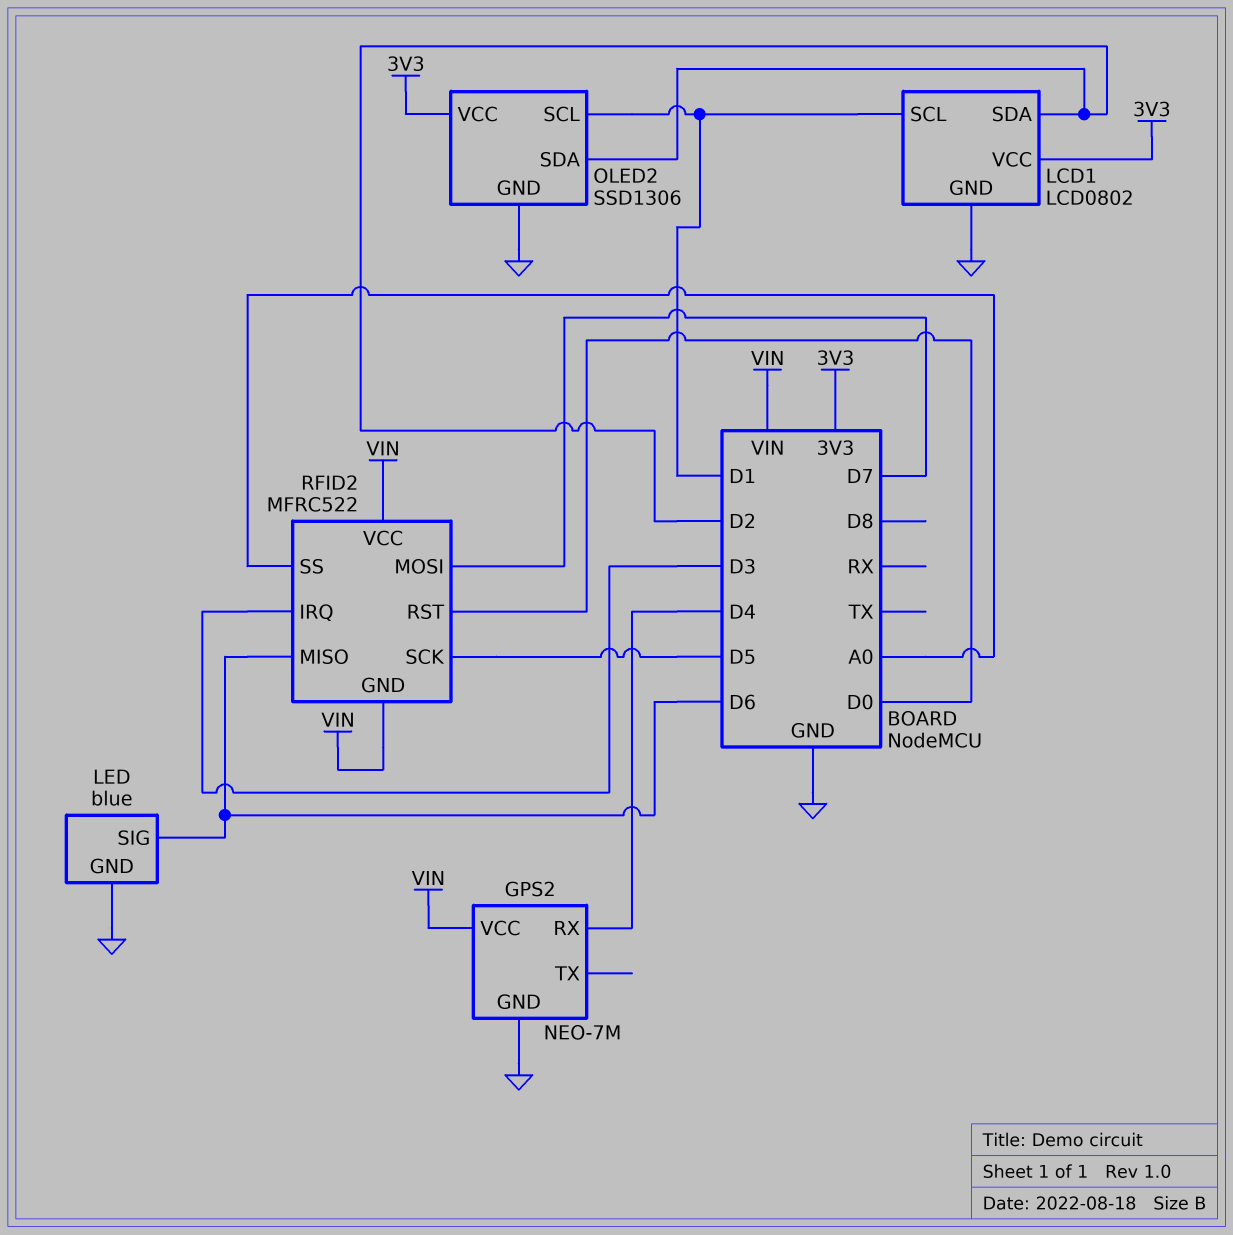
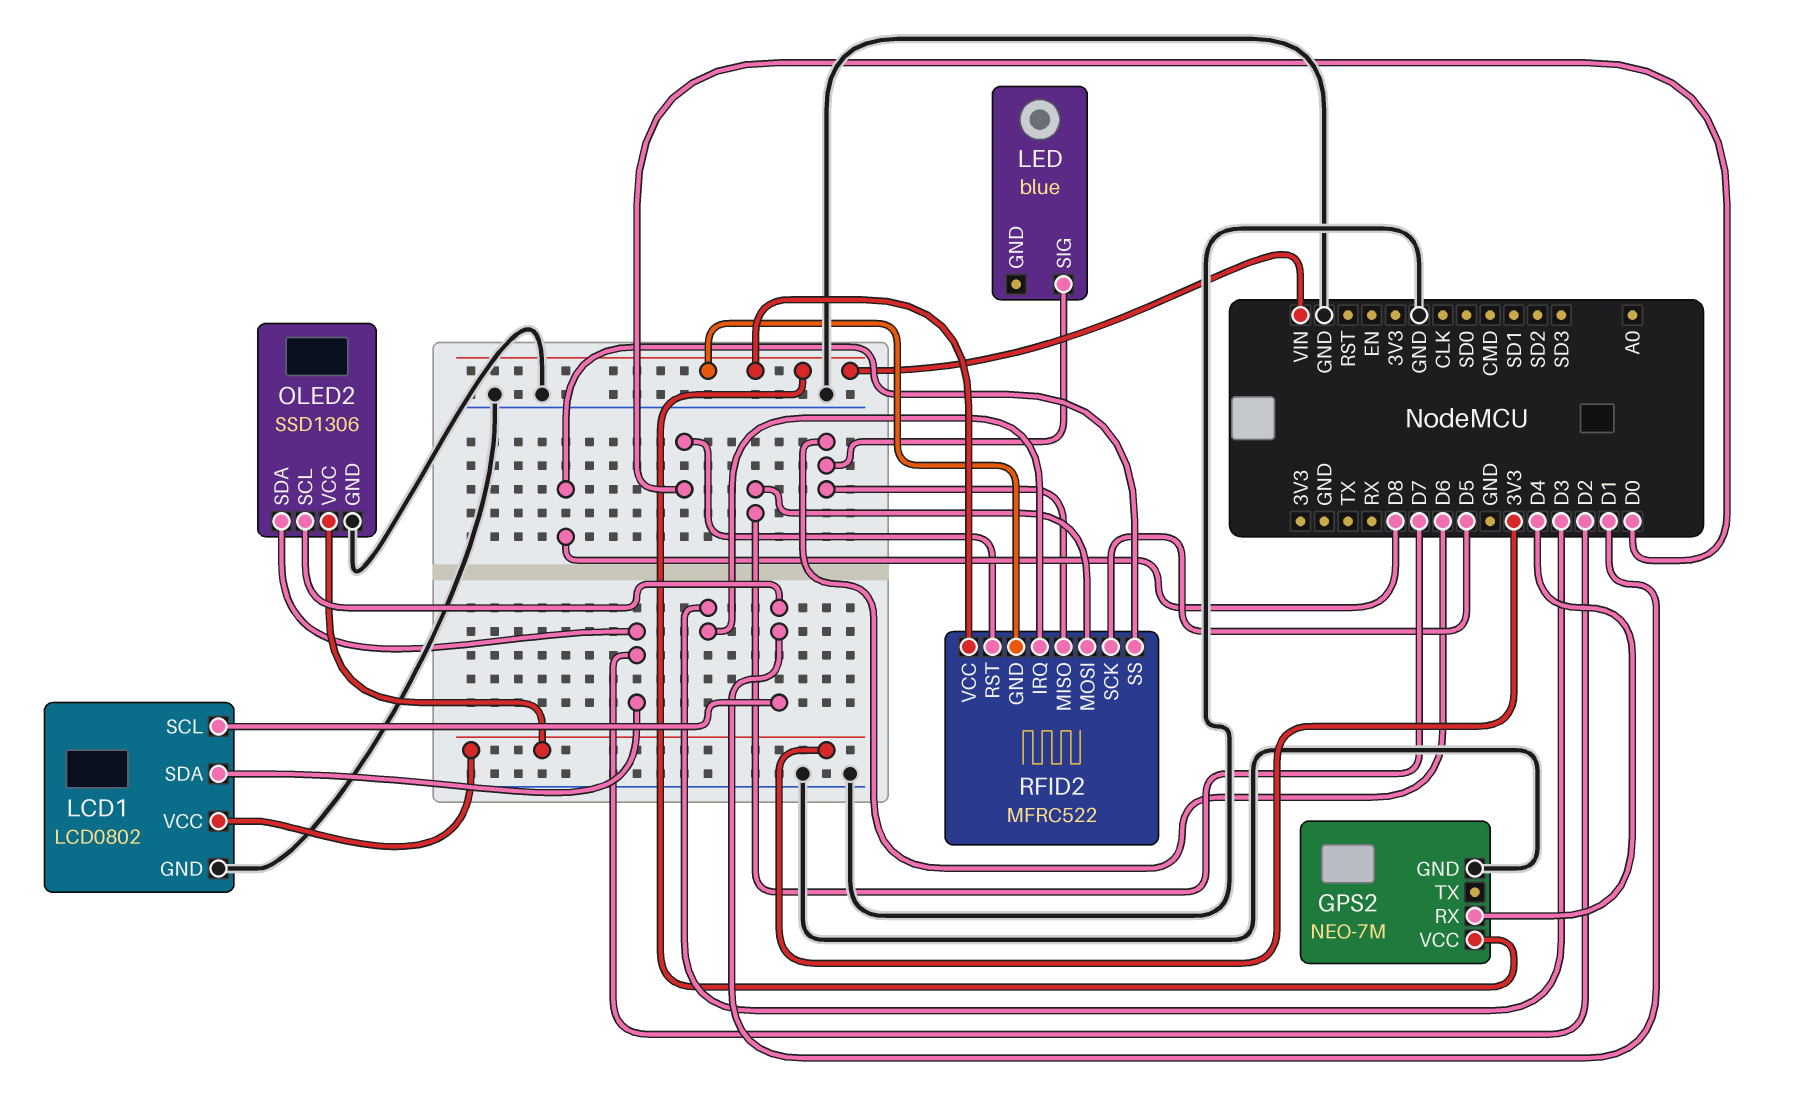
LED pin GND: GND -> none
RFID2 pin SS: A0 -> D8

